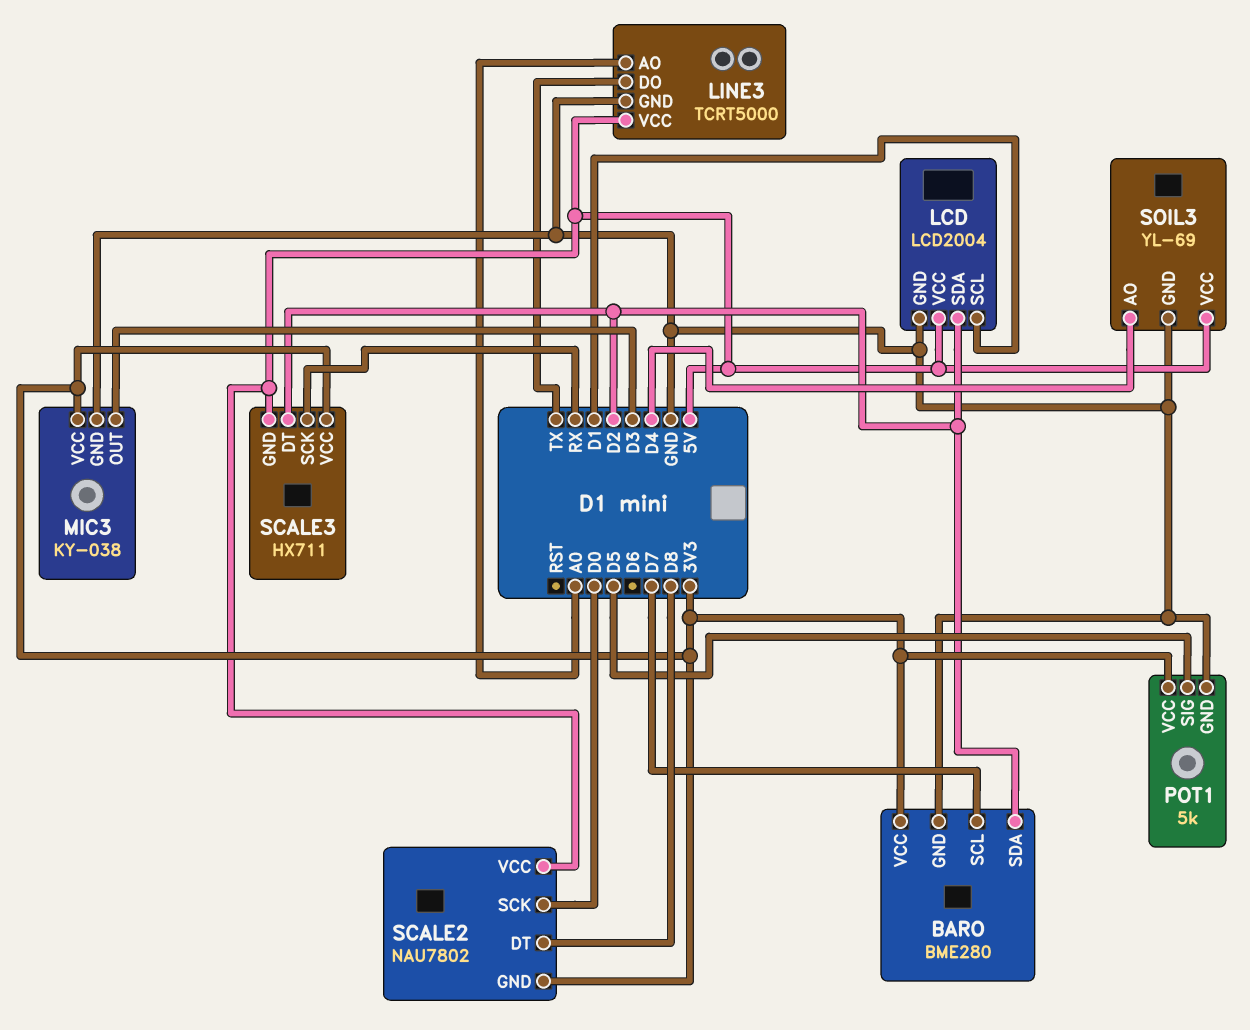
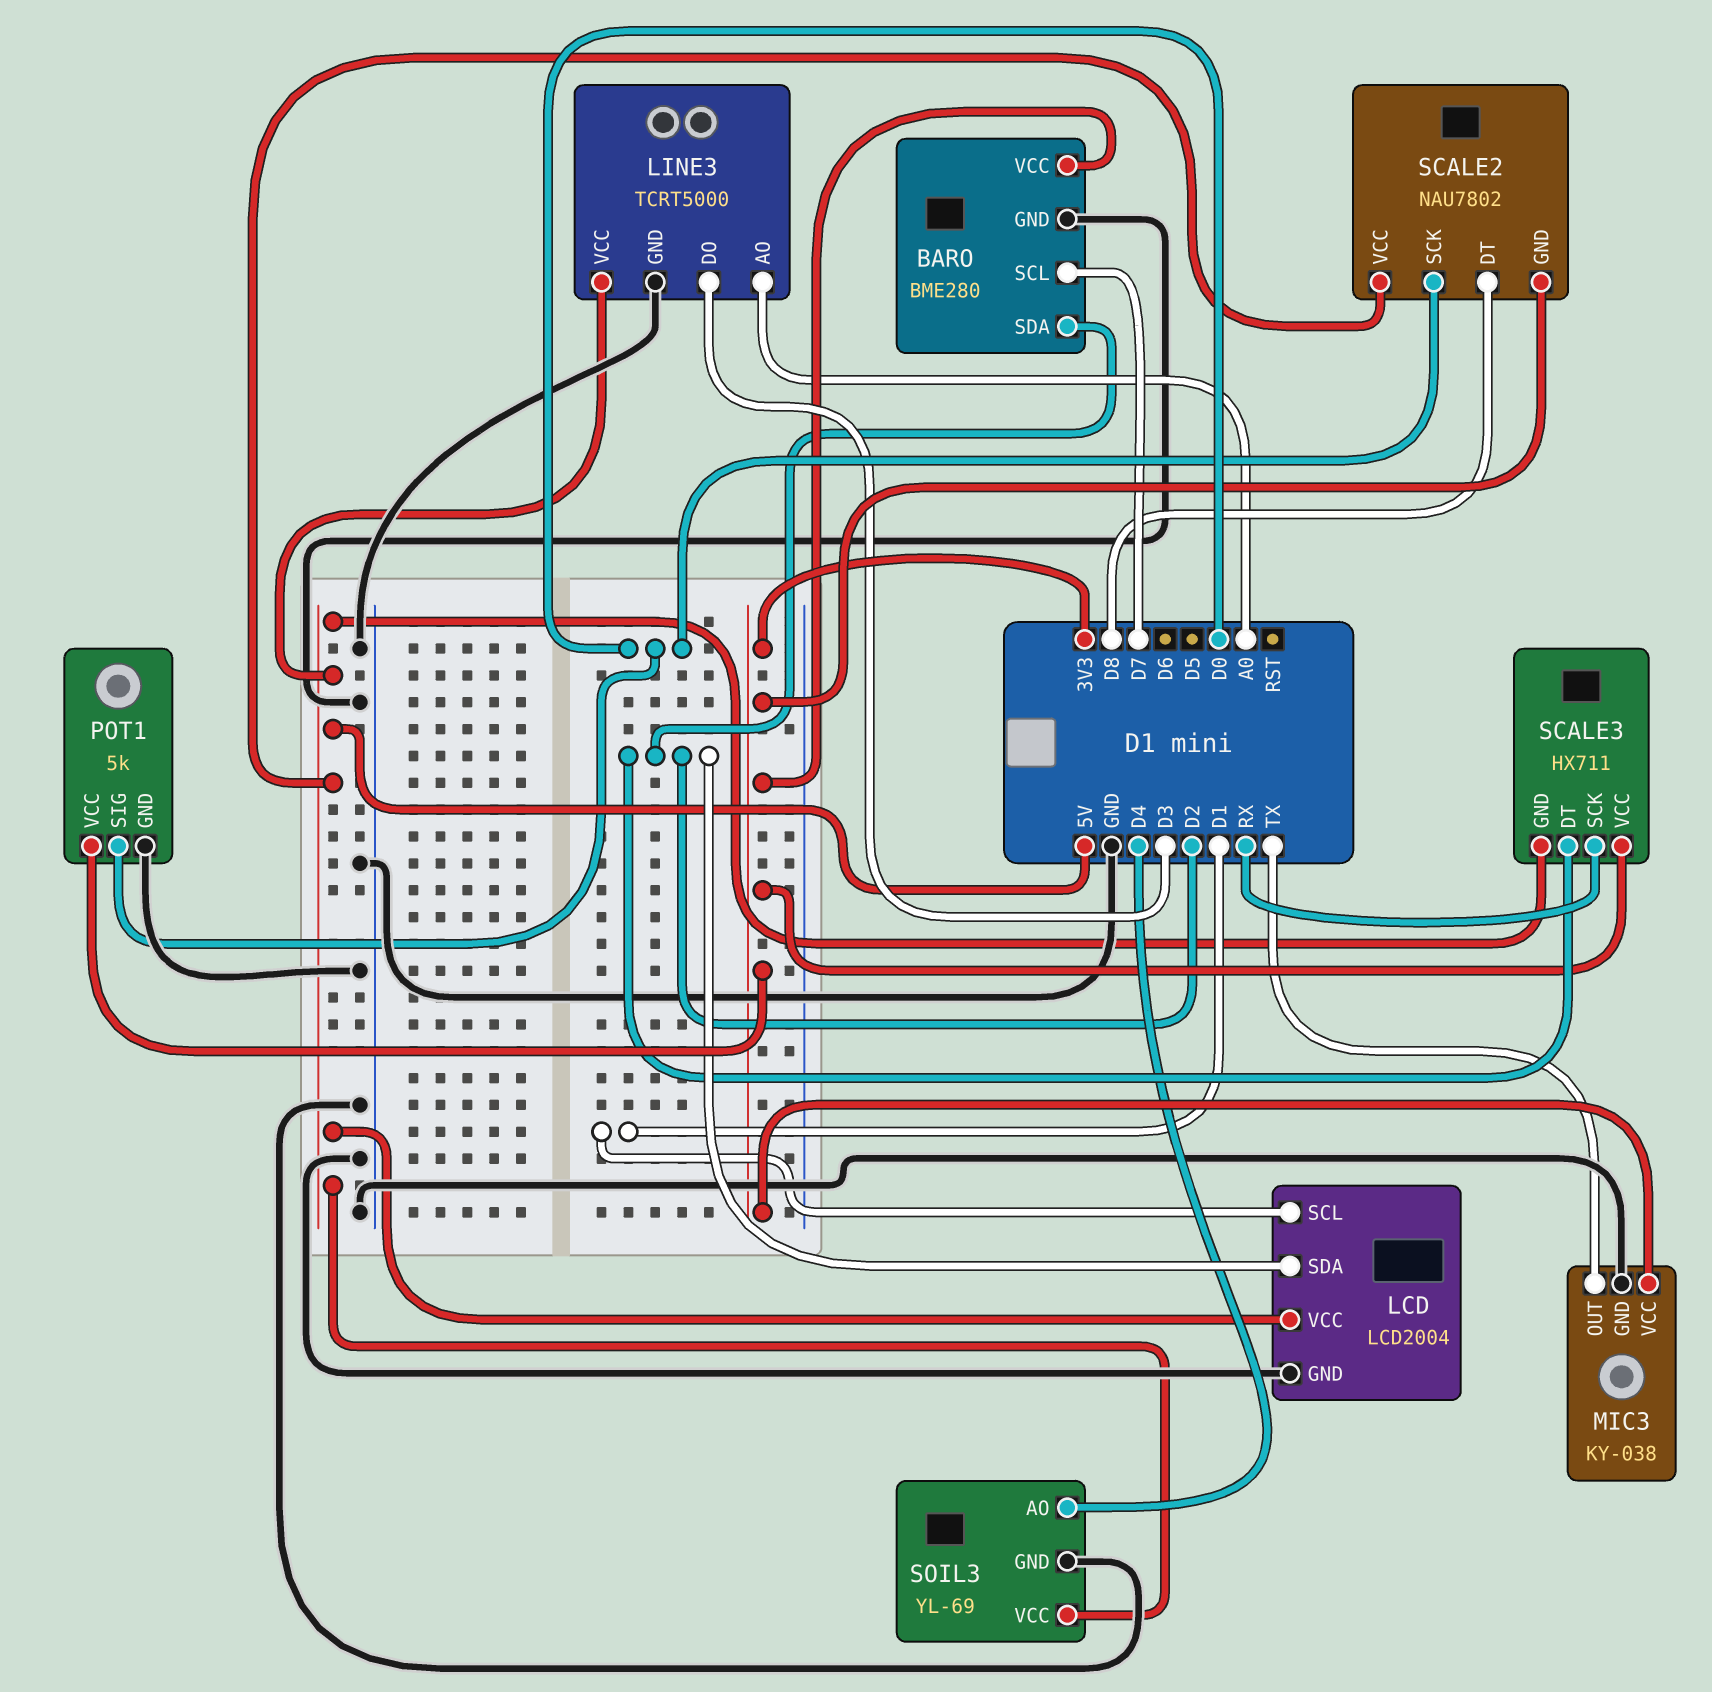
LINE3 pin DO: TX -> D3
MIC3 pin OUT: D3 -> TX
POT1 pin SIG: D5 -> D0

